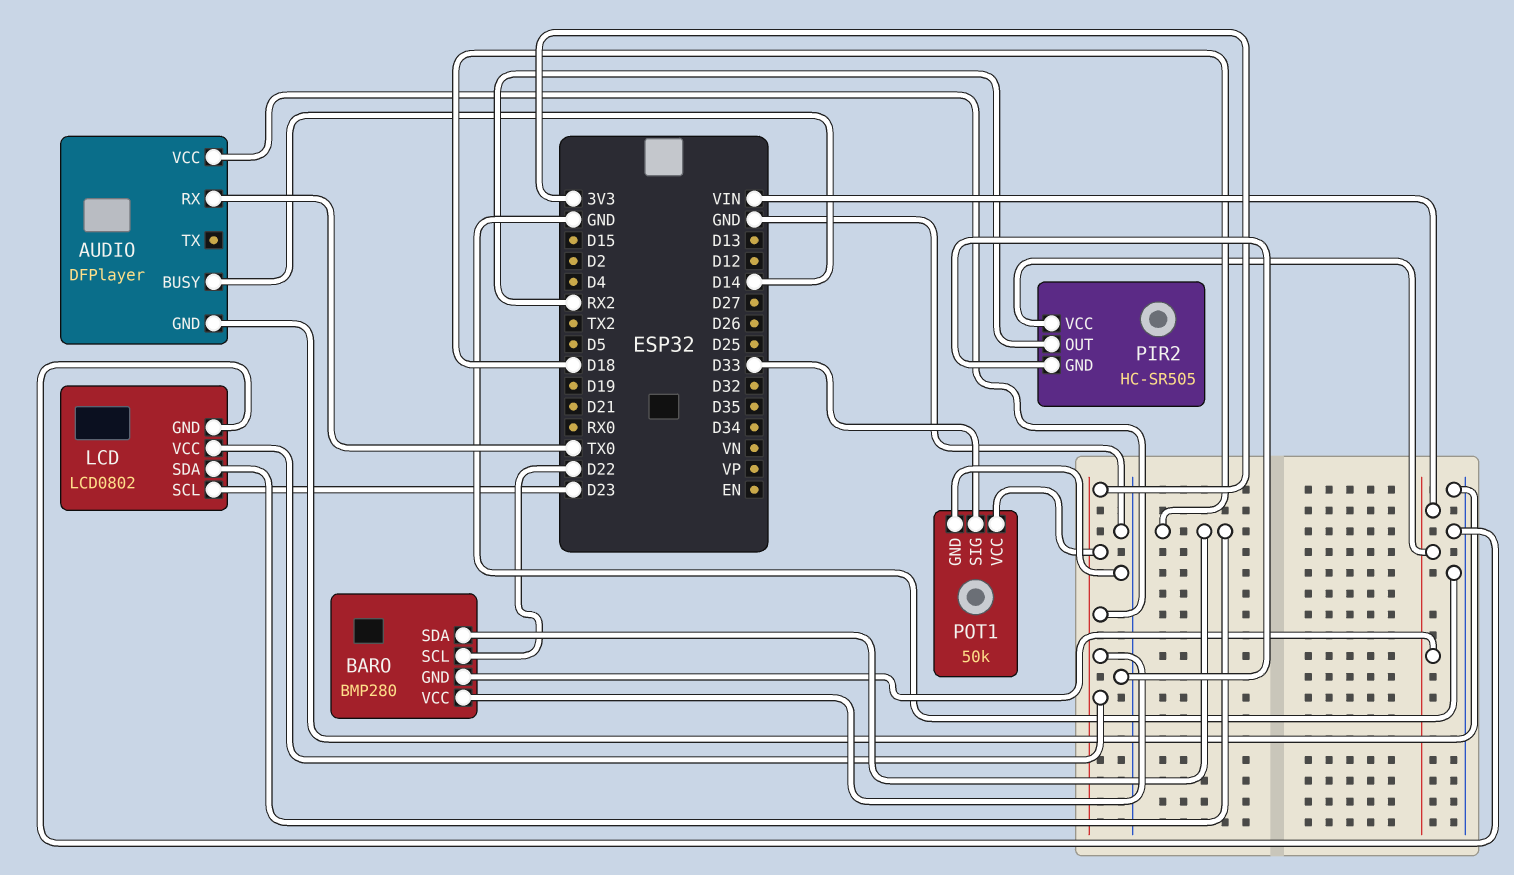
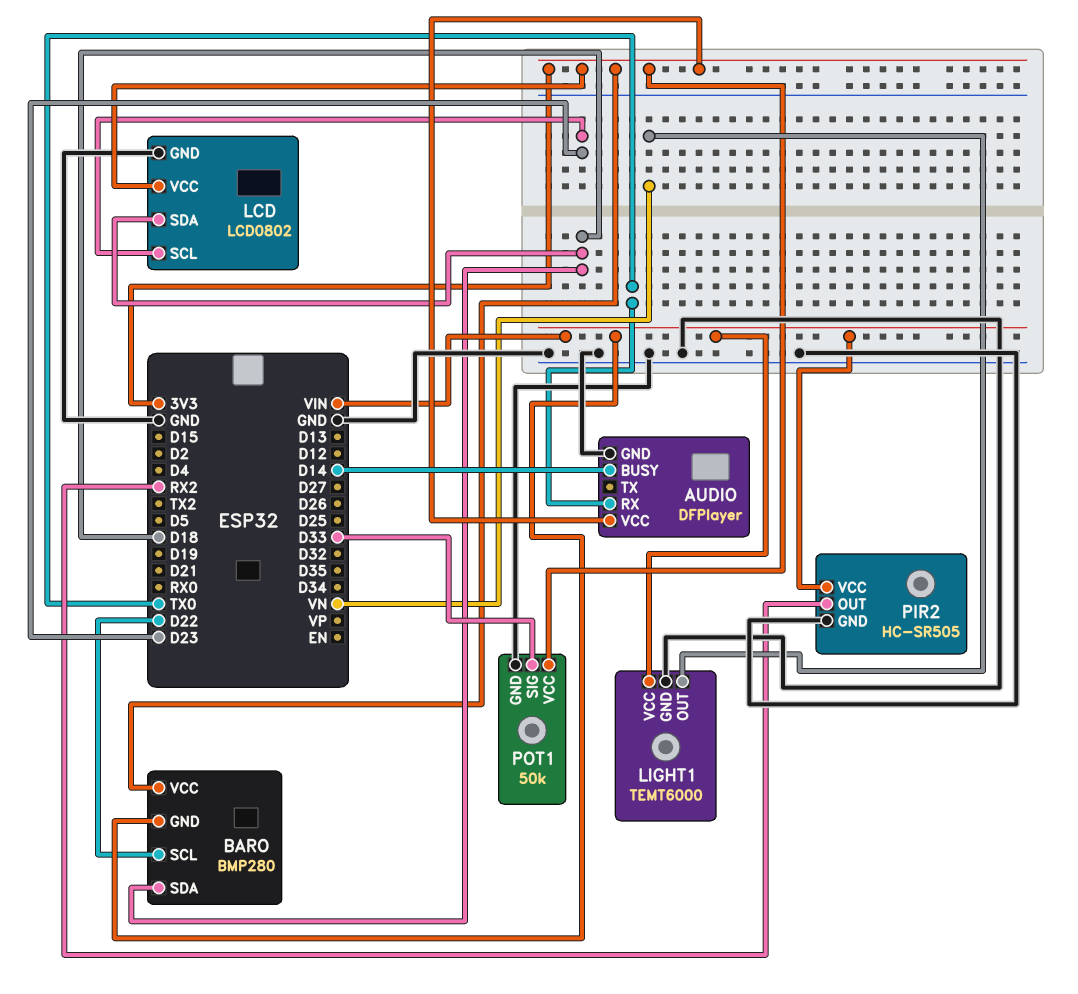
LIGHT1: none -> TEMT6000
LIGHT1 pin GND: none -> GND
LIGHT1 pin OUT: none -> VN
LIGHT1 pin VCC: none -> VIN

